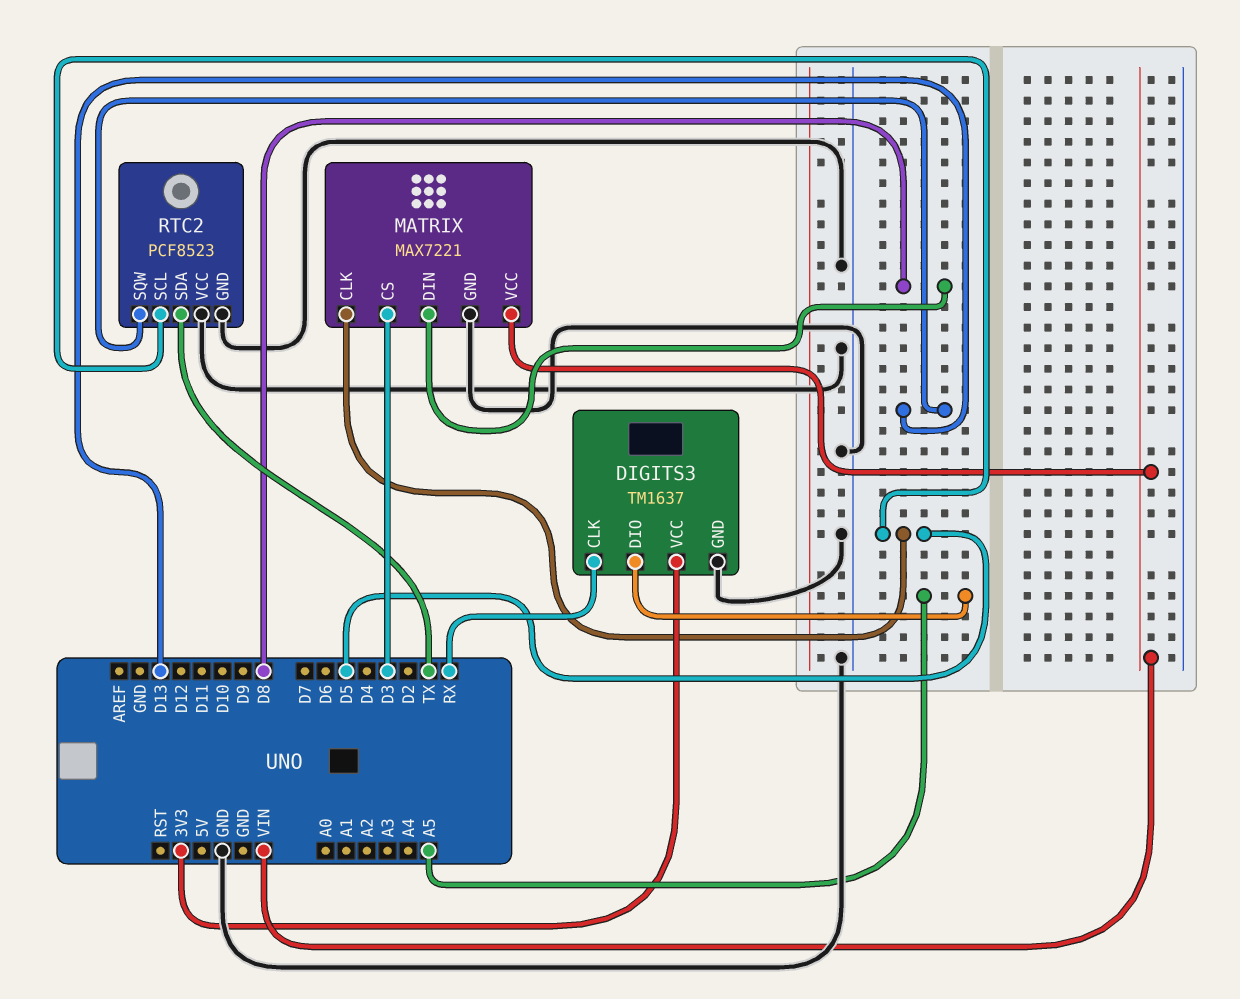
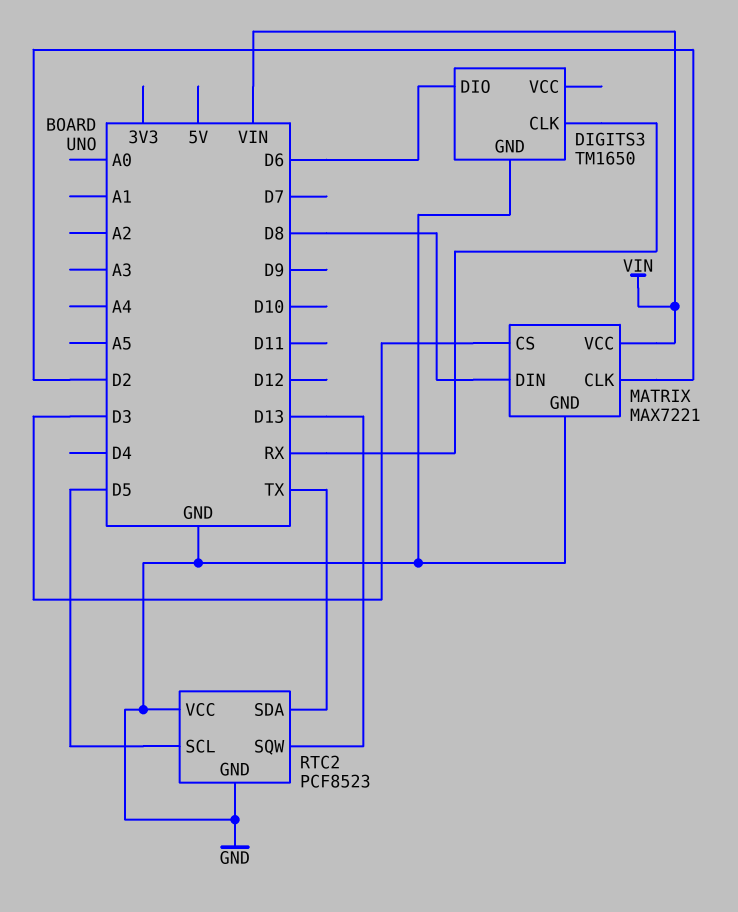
DIGITS3: TM1637 -> TM1650
DIGITS3 pin DIO: A5 -> D6
DIGITS3 pin VCC: 3V3 -> none
MATRIX pin CLK: D5 -> D2

